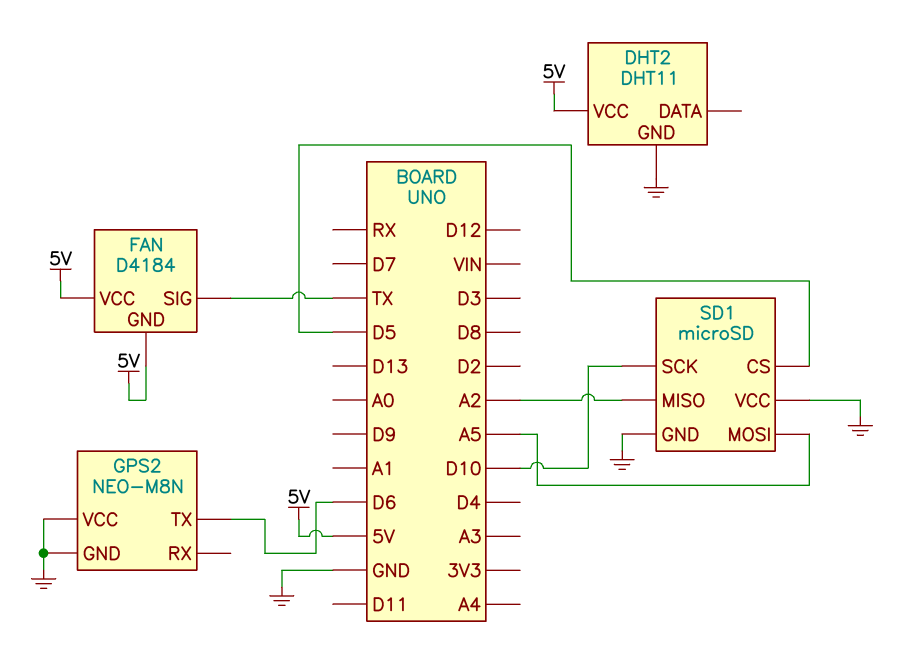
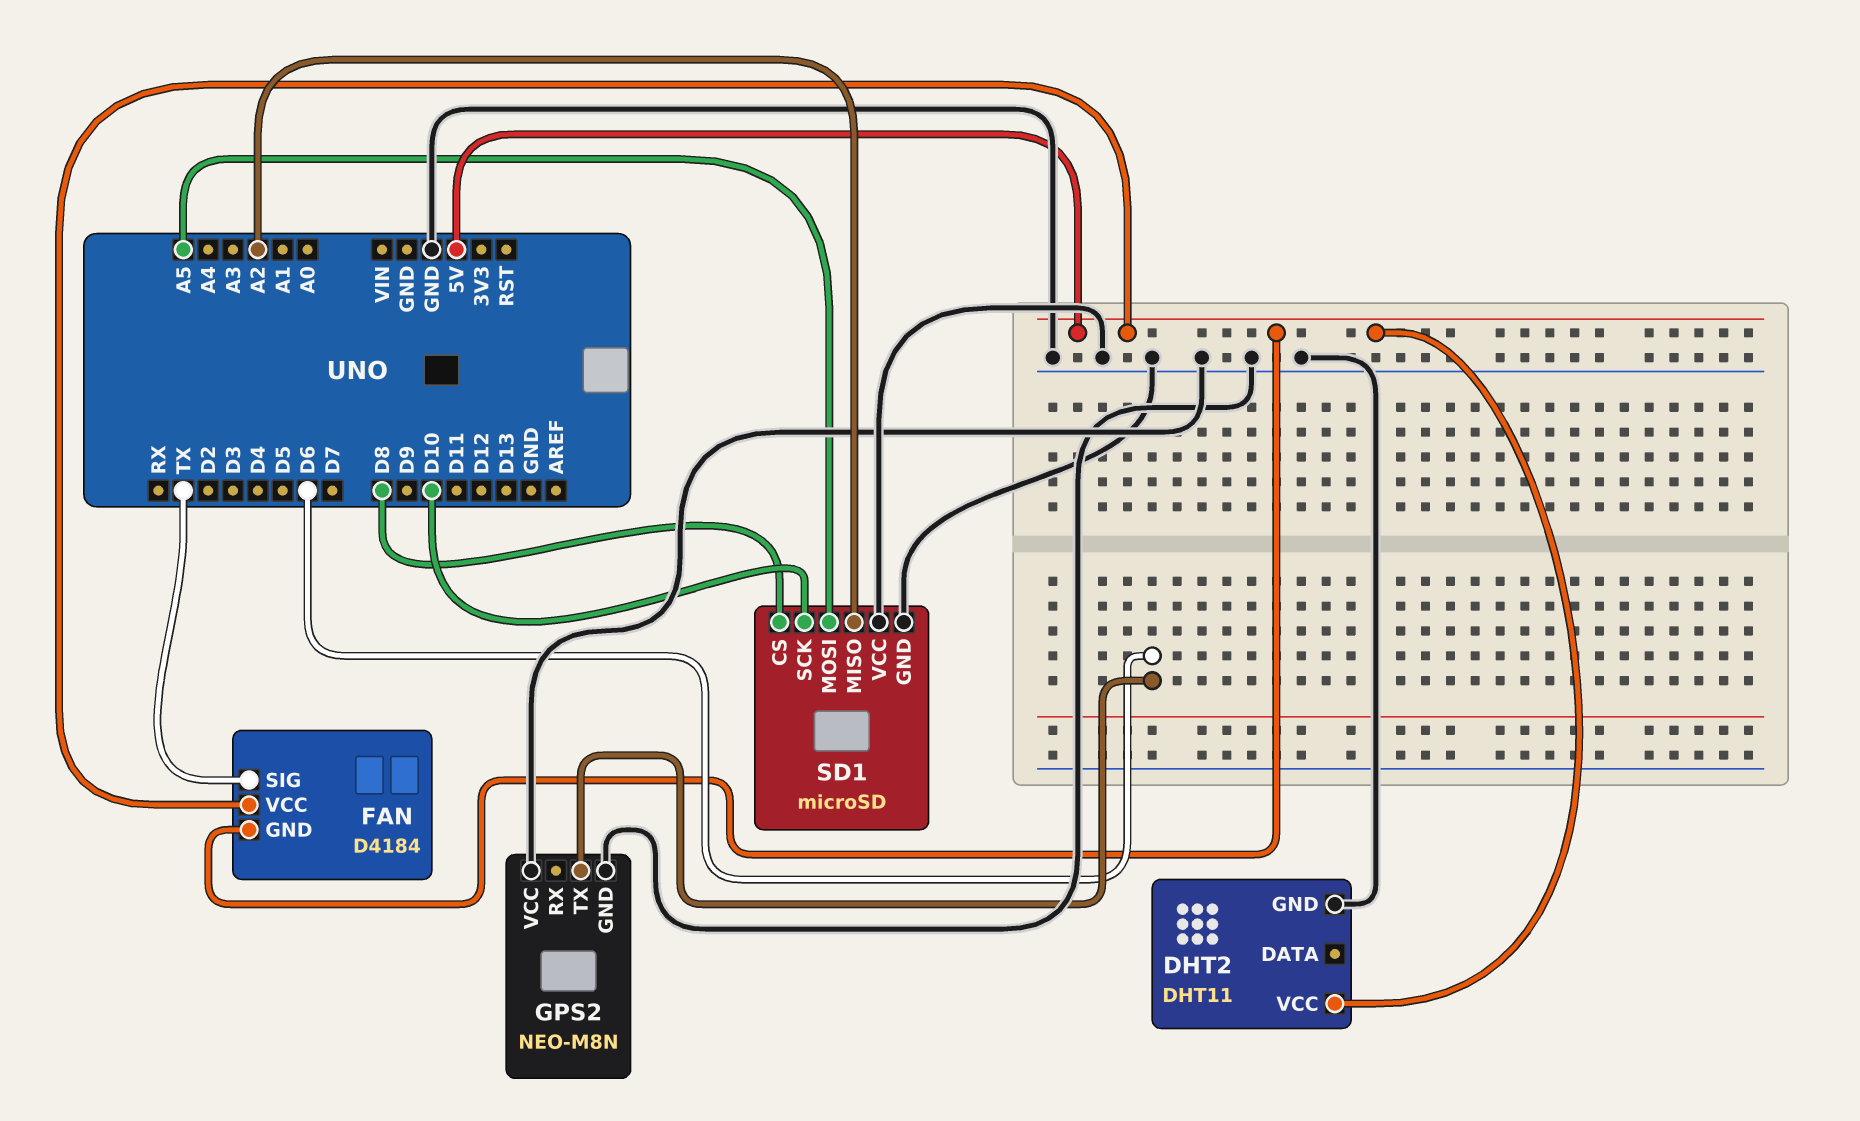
SD1 pin CS: D5 -> D8

